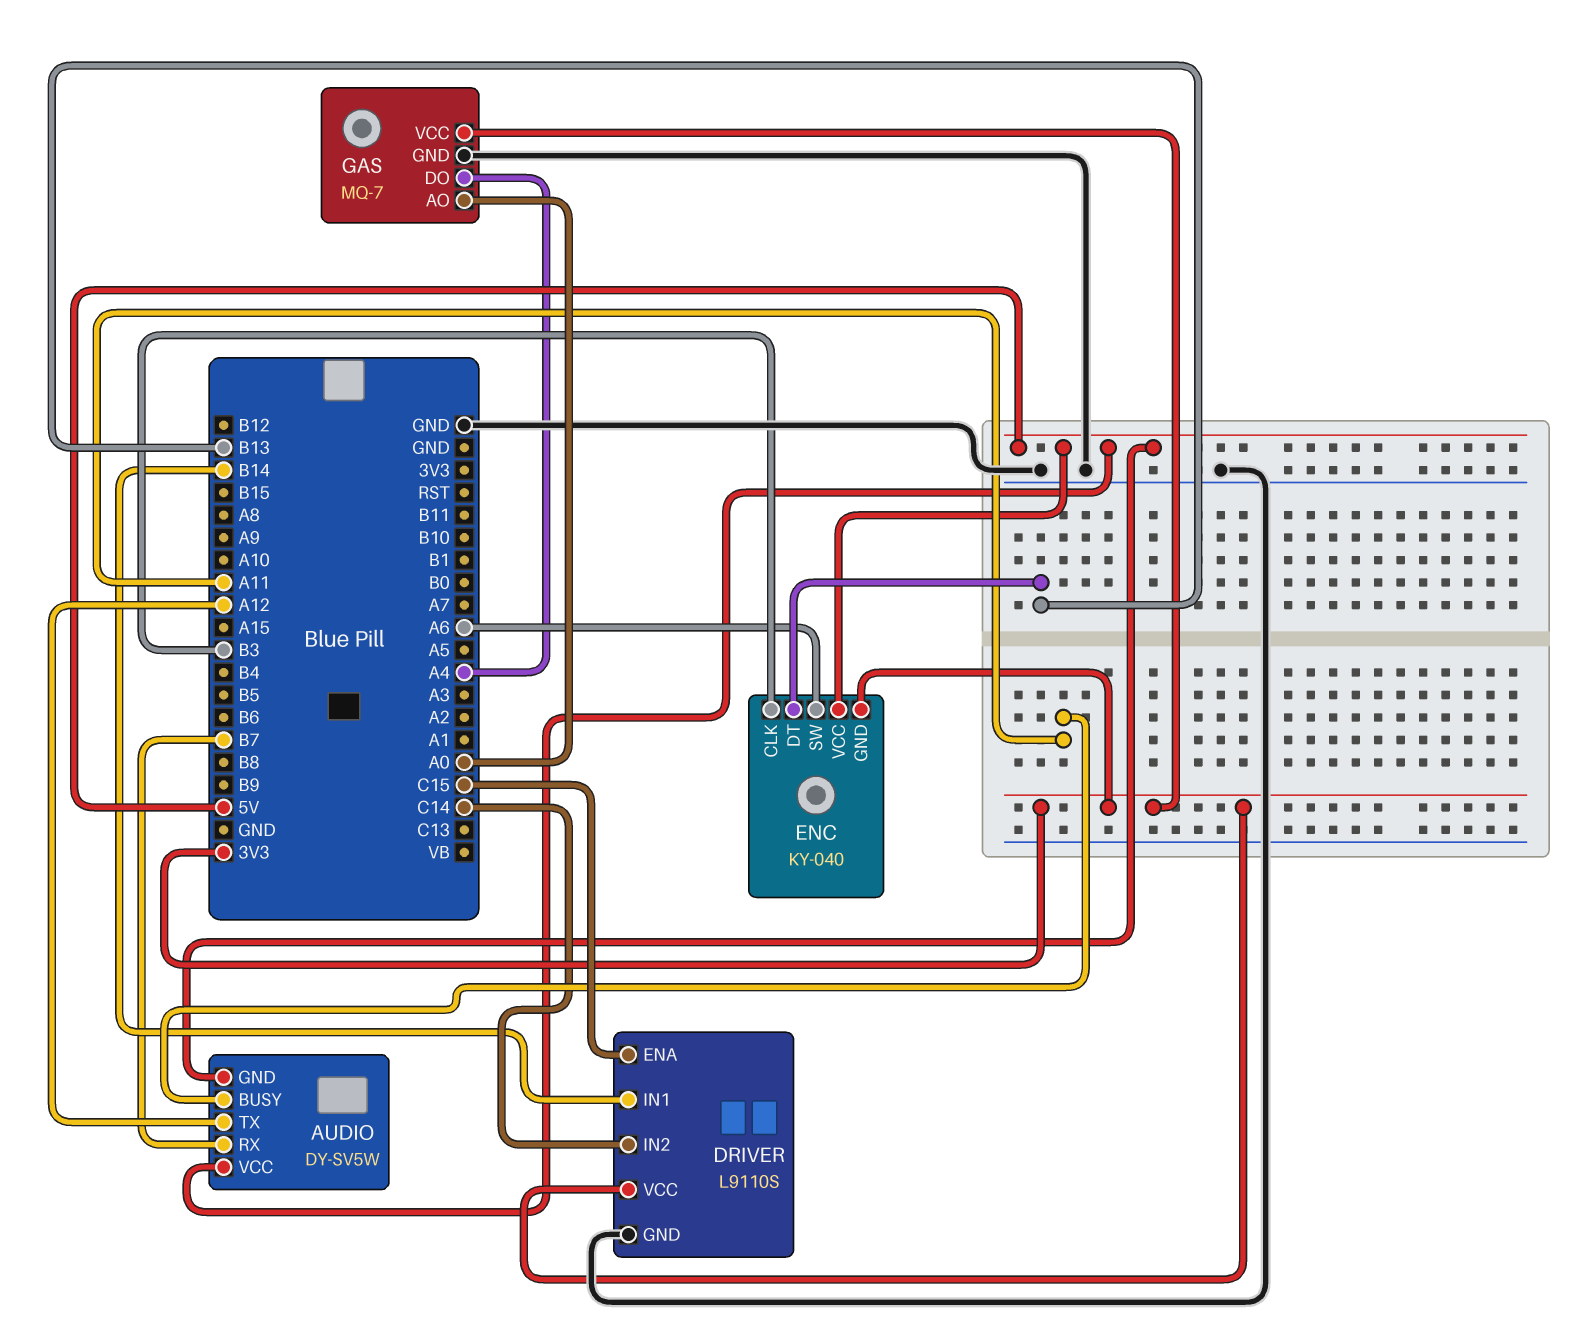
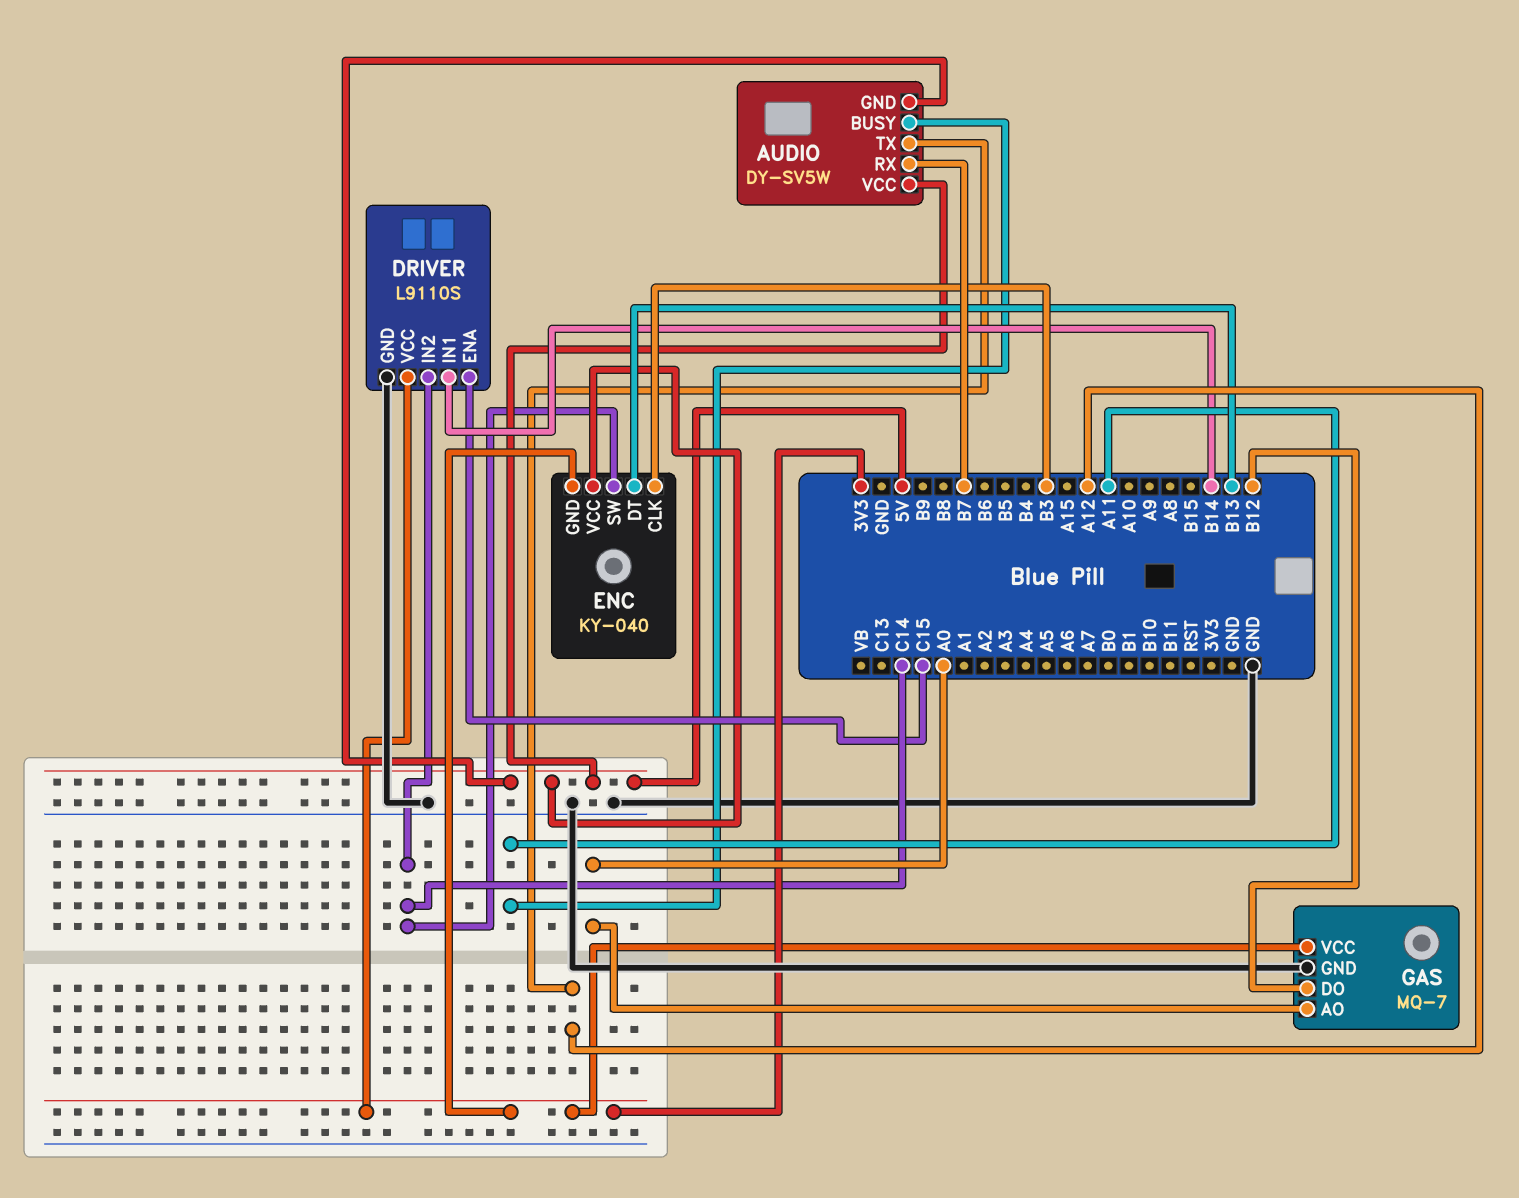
ENC pin SW: A6 -> C14
GAS pin DO: A4 -> B12

